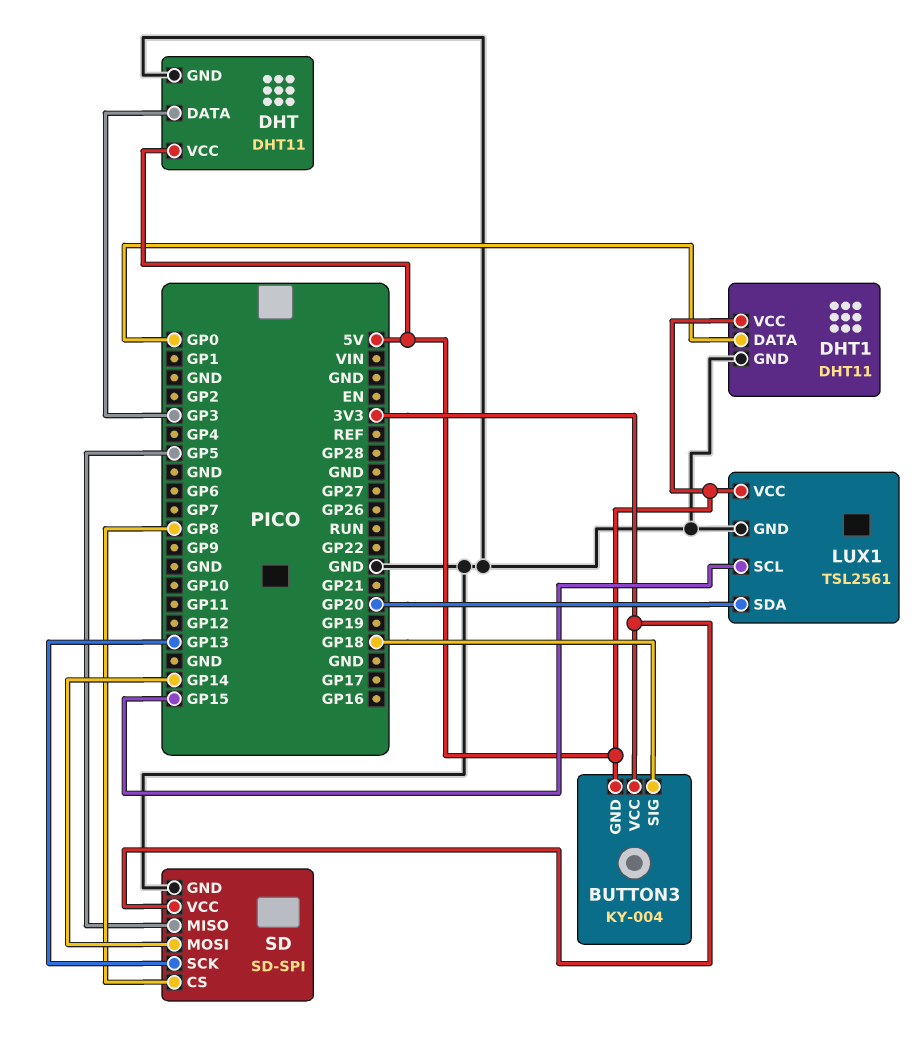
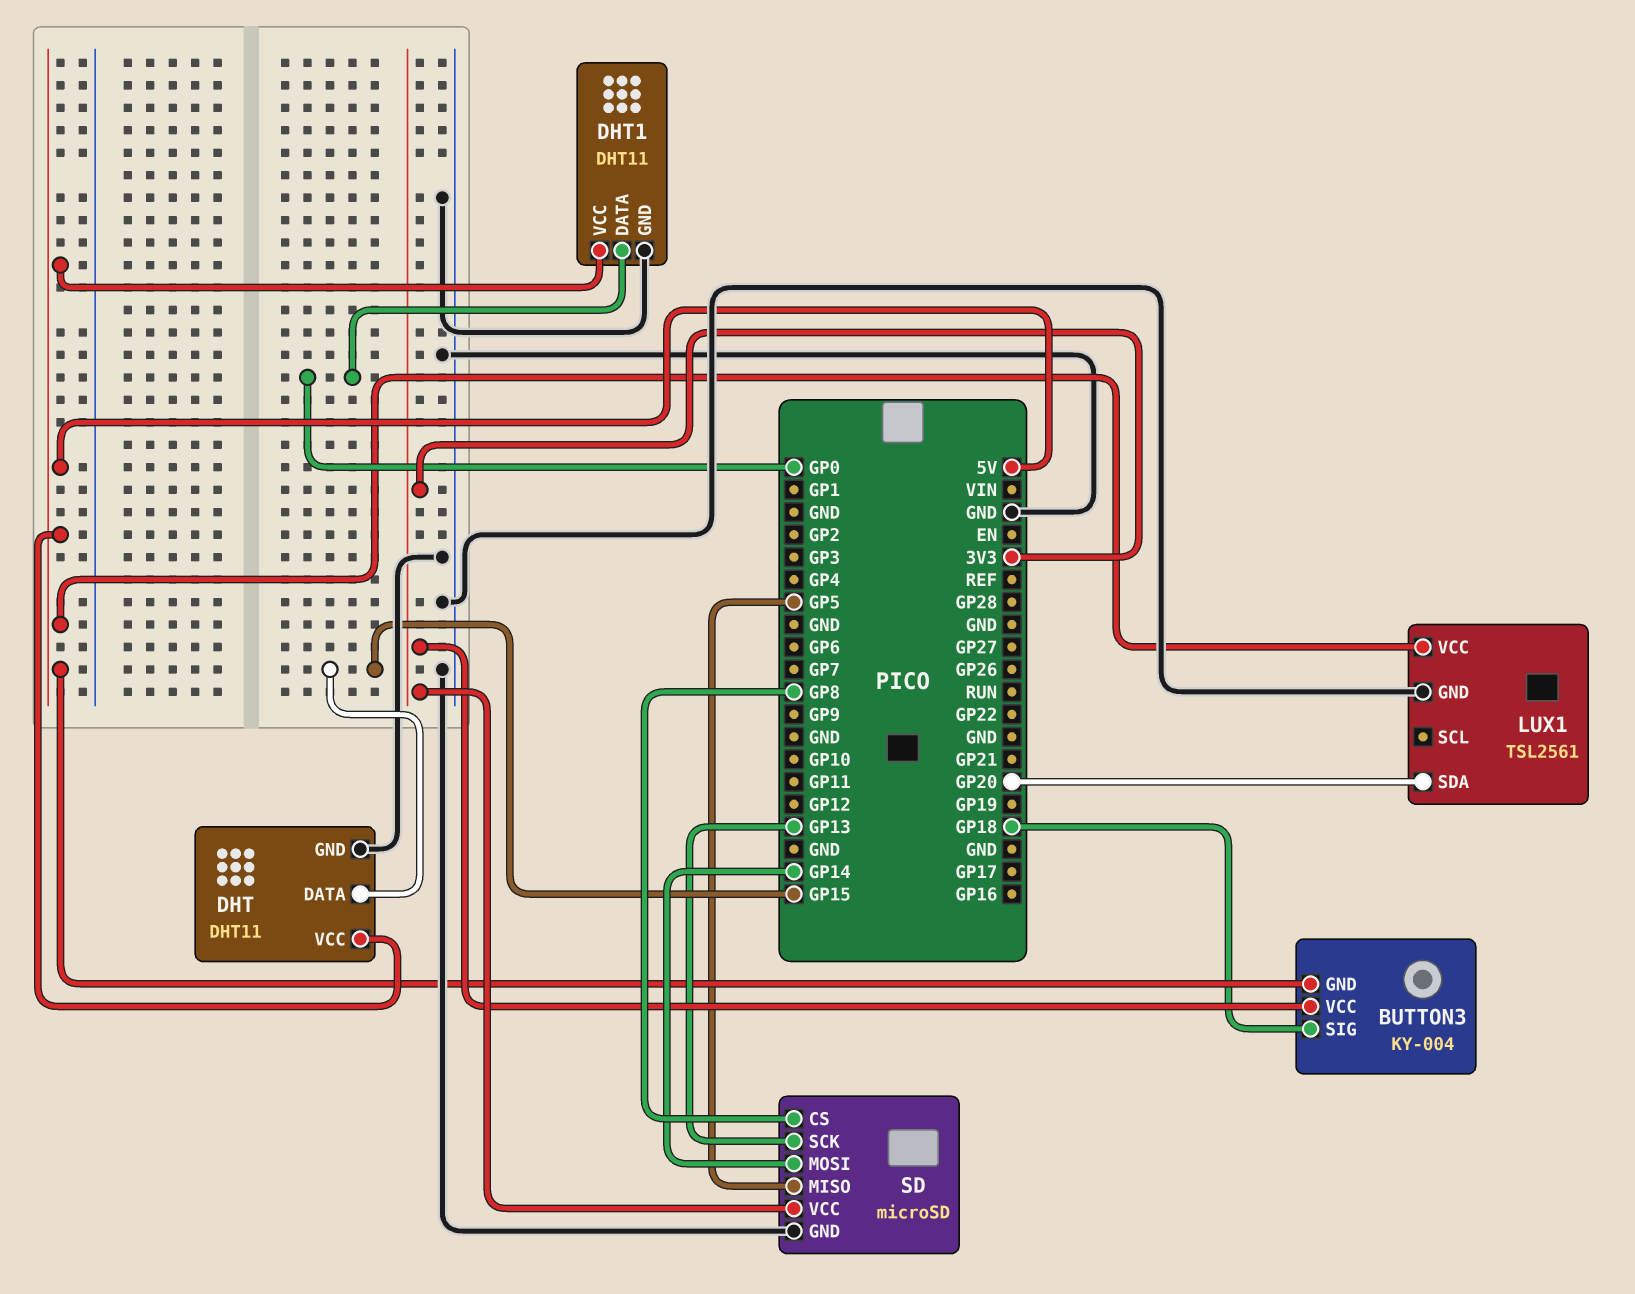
DHT pin DATA: GP3 -> GP15
LUX1 pin SCL: GP15 -> none
SD: SD-SPI -> microSD

